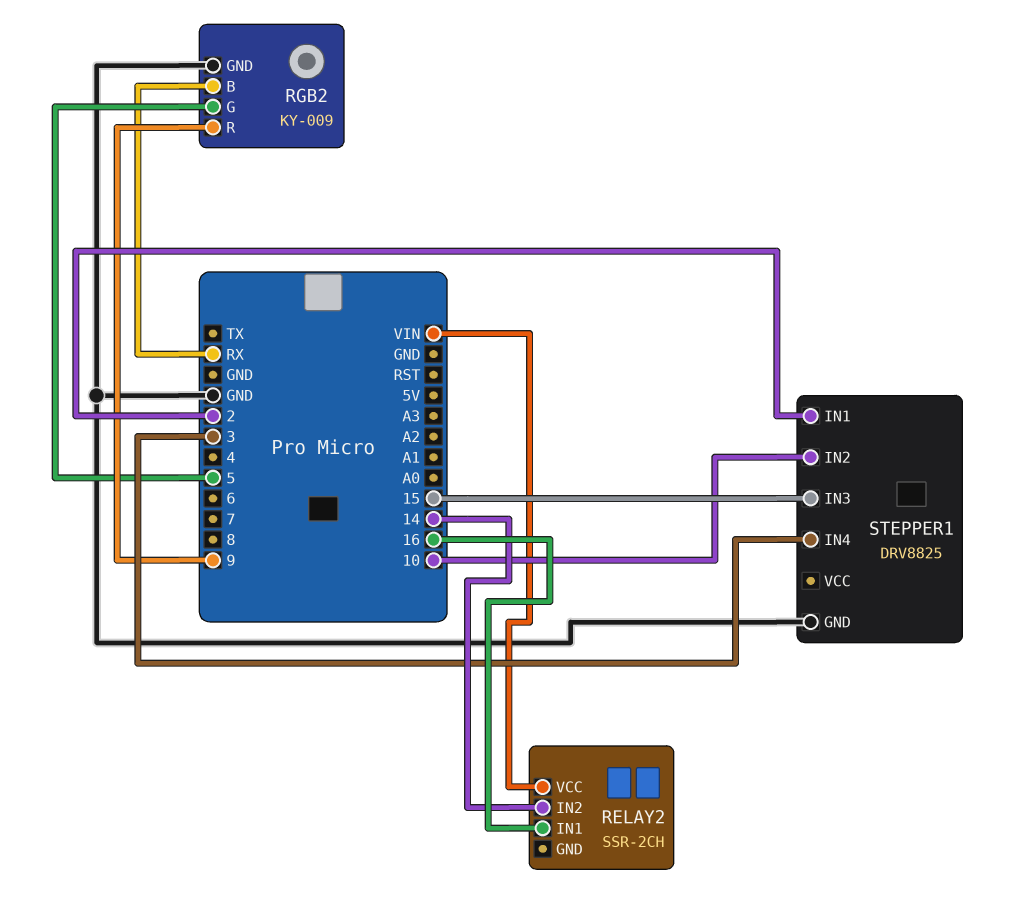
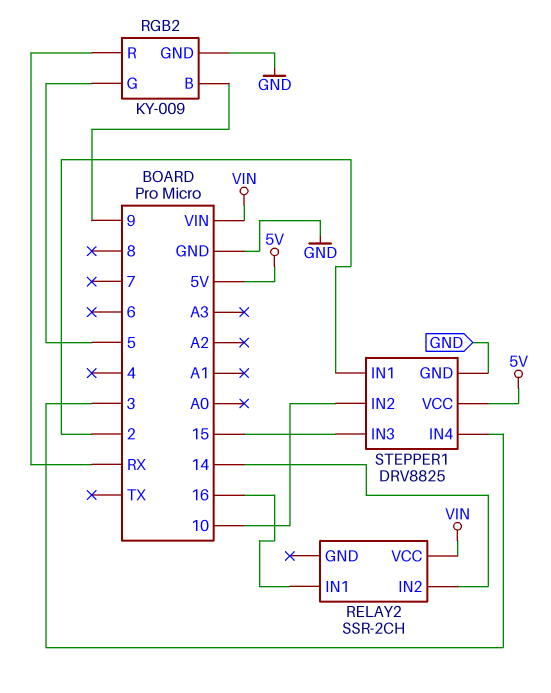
RGB2 pin B: RX -> 9
RGB2 pin R: 9 -> RX
STEPPER1 pin VCC: none -> 5V

